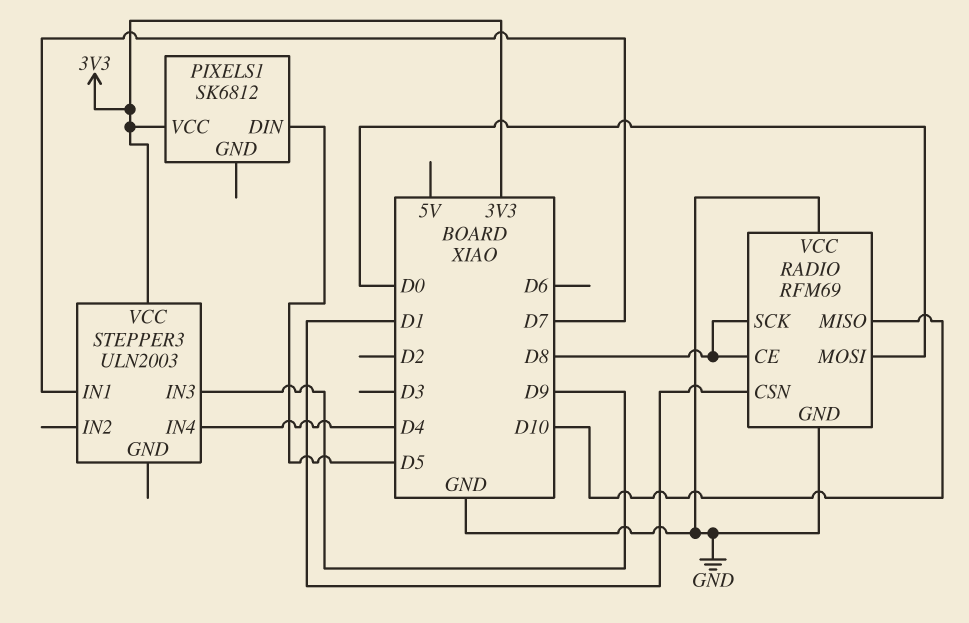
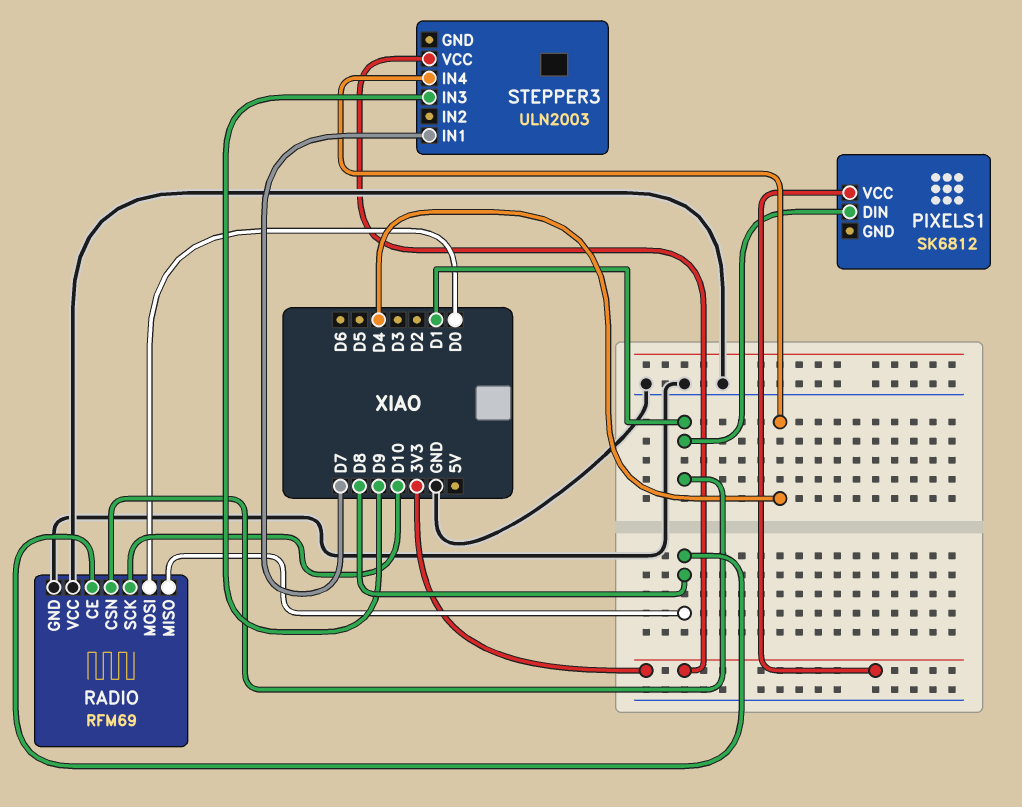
PIXELS1 pin DIN: D5 -> D1
RADIO pin MISO: D10 -> D8
RADIO pin SCK: D8 -> D10

